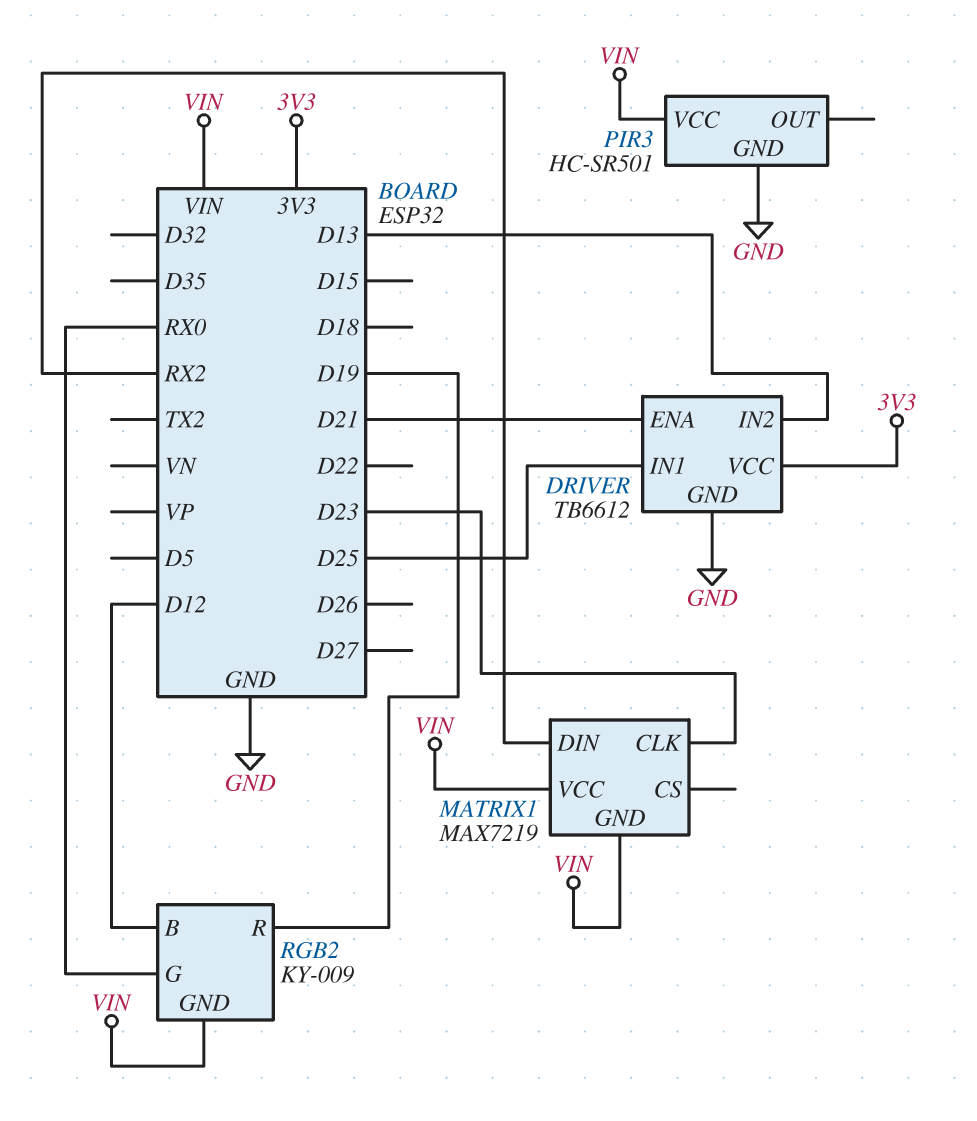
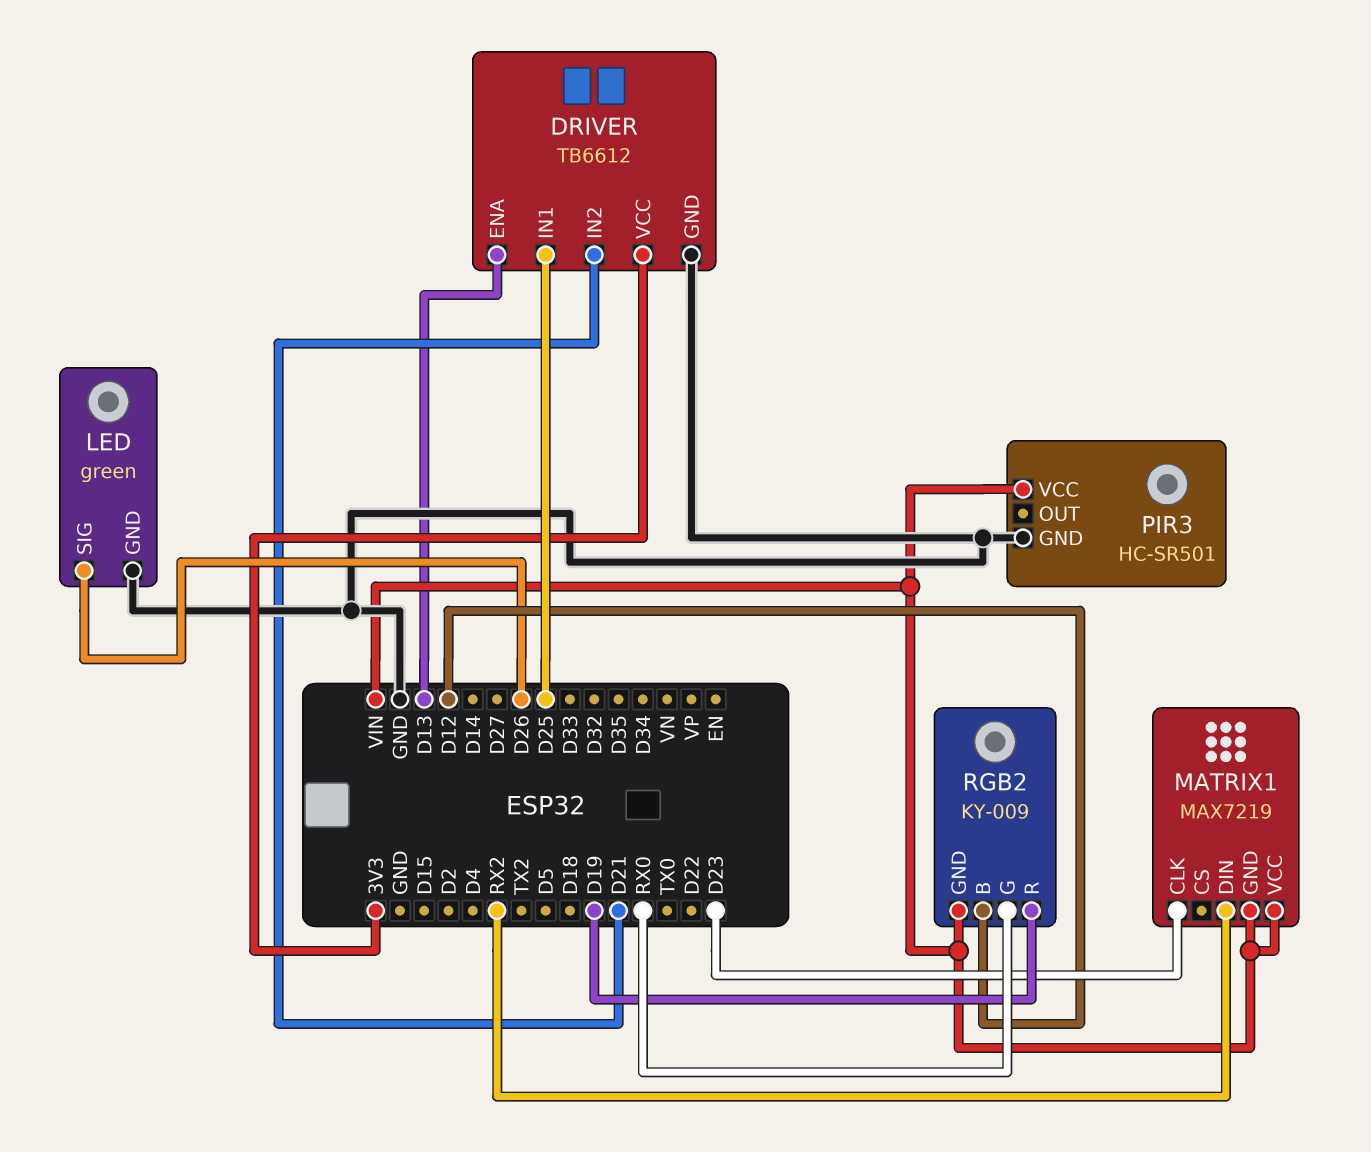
DRIVER pin ENA: D21 -> D13
DRIVER pin IN2: D13 -> D21
LED: none -> green
LED pin GND: none -> GND
LED pin SIG: none -> D26

